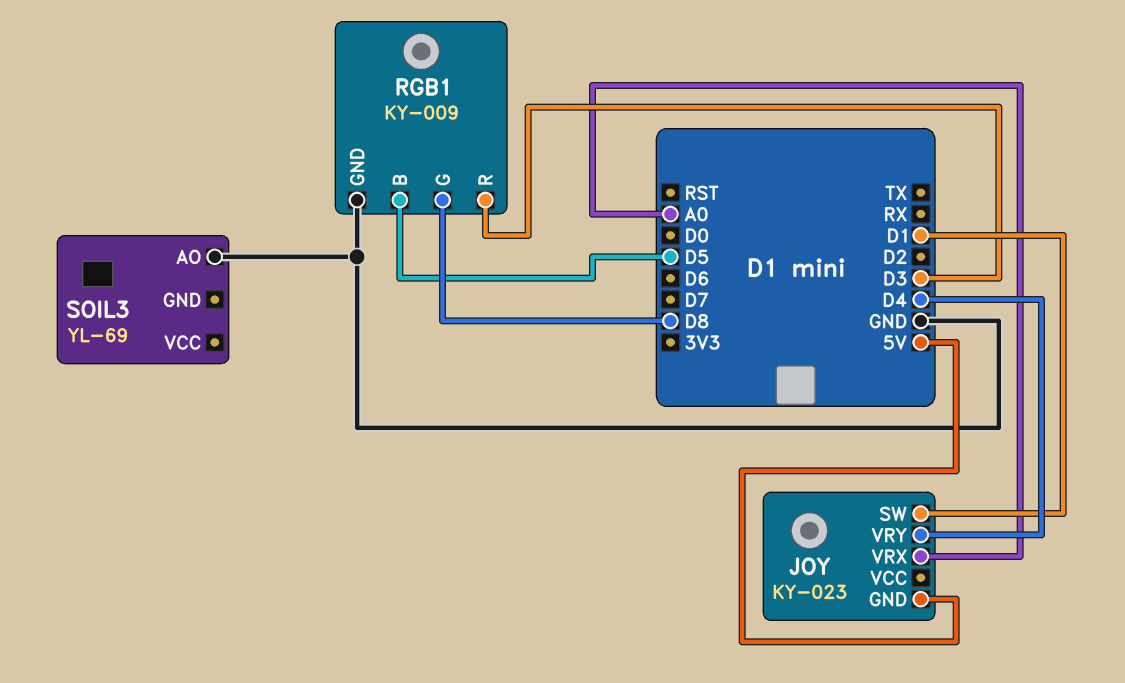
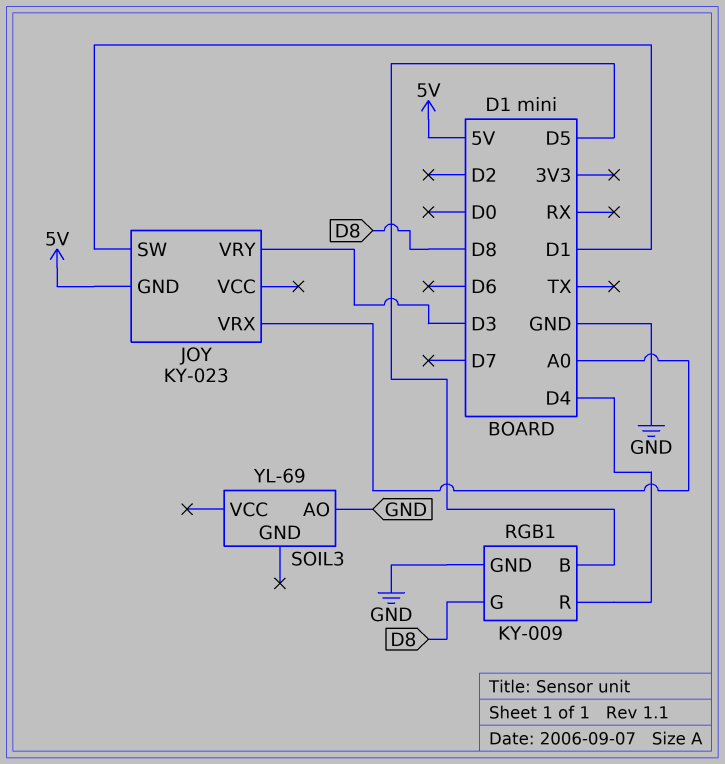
JOY pin VRY: D4 -> D3
RGB1 pin R: D3 -> D4

